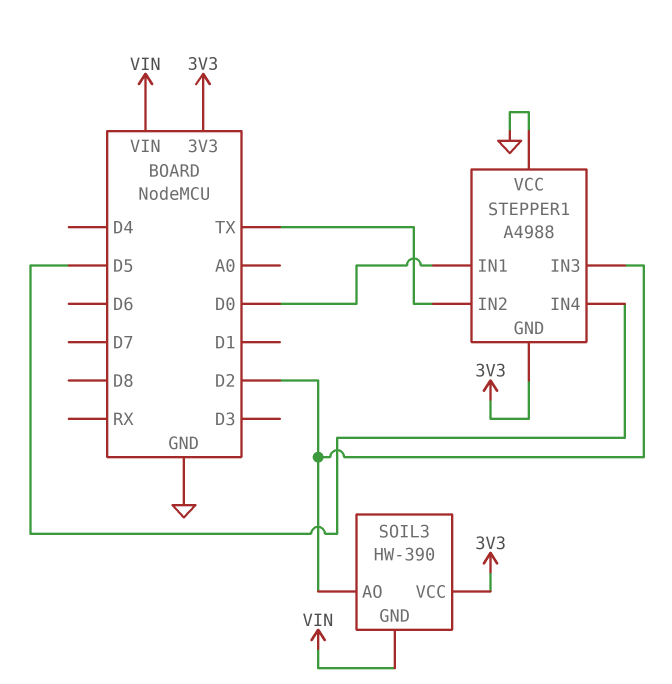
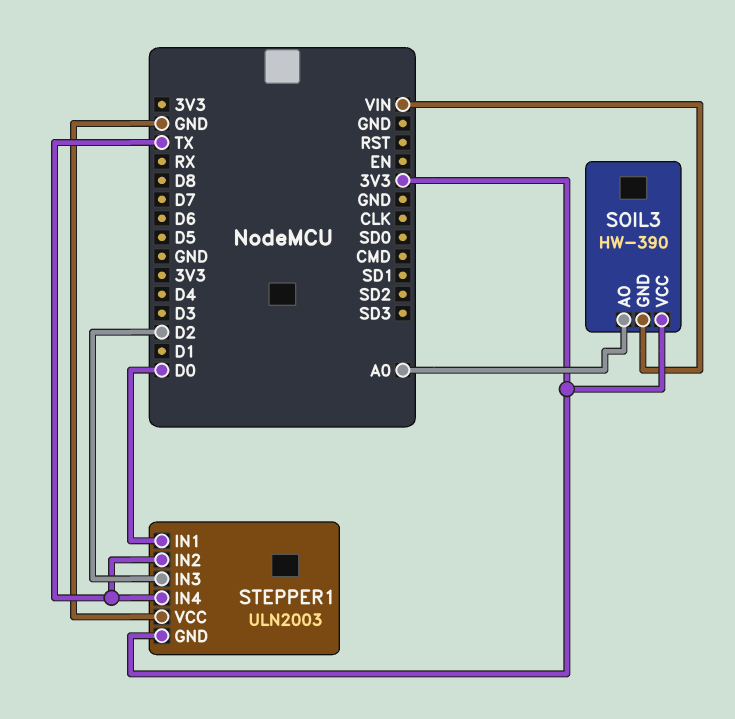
SOIL3 pin AO: D2 -> A0
STEPPER1: A4988 -> ULN2003
STEPPER1 pin IN4: D5 -> TX

